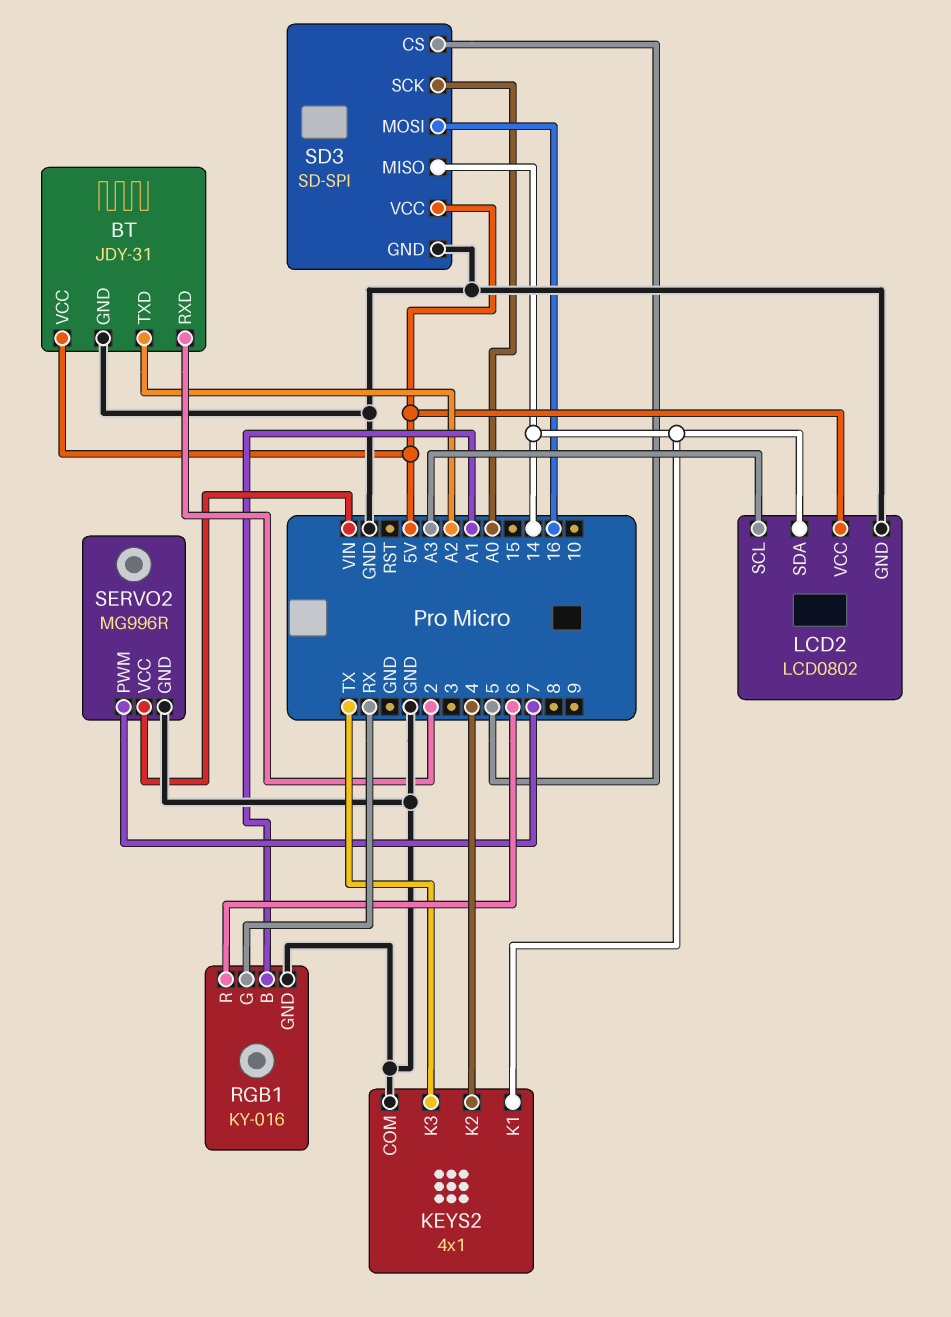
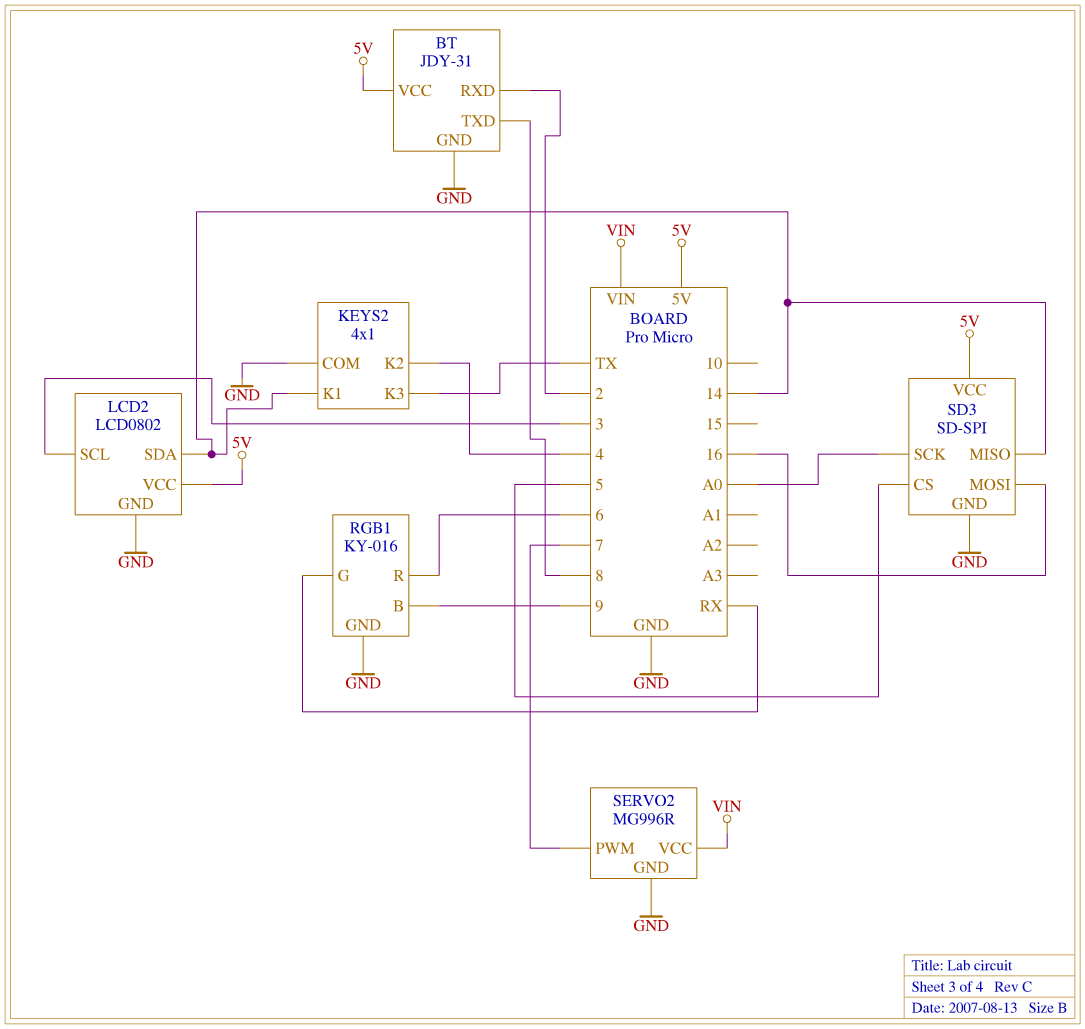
BT pin TXD: A2 -> 8
LCD2 pin SCL: A3 -> 3
RGB1 pin B: A1 -> 9

